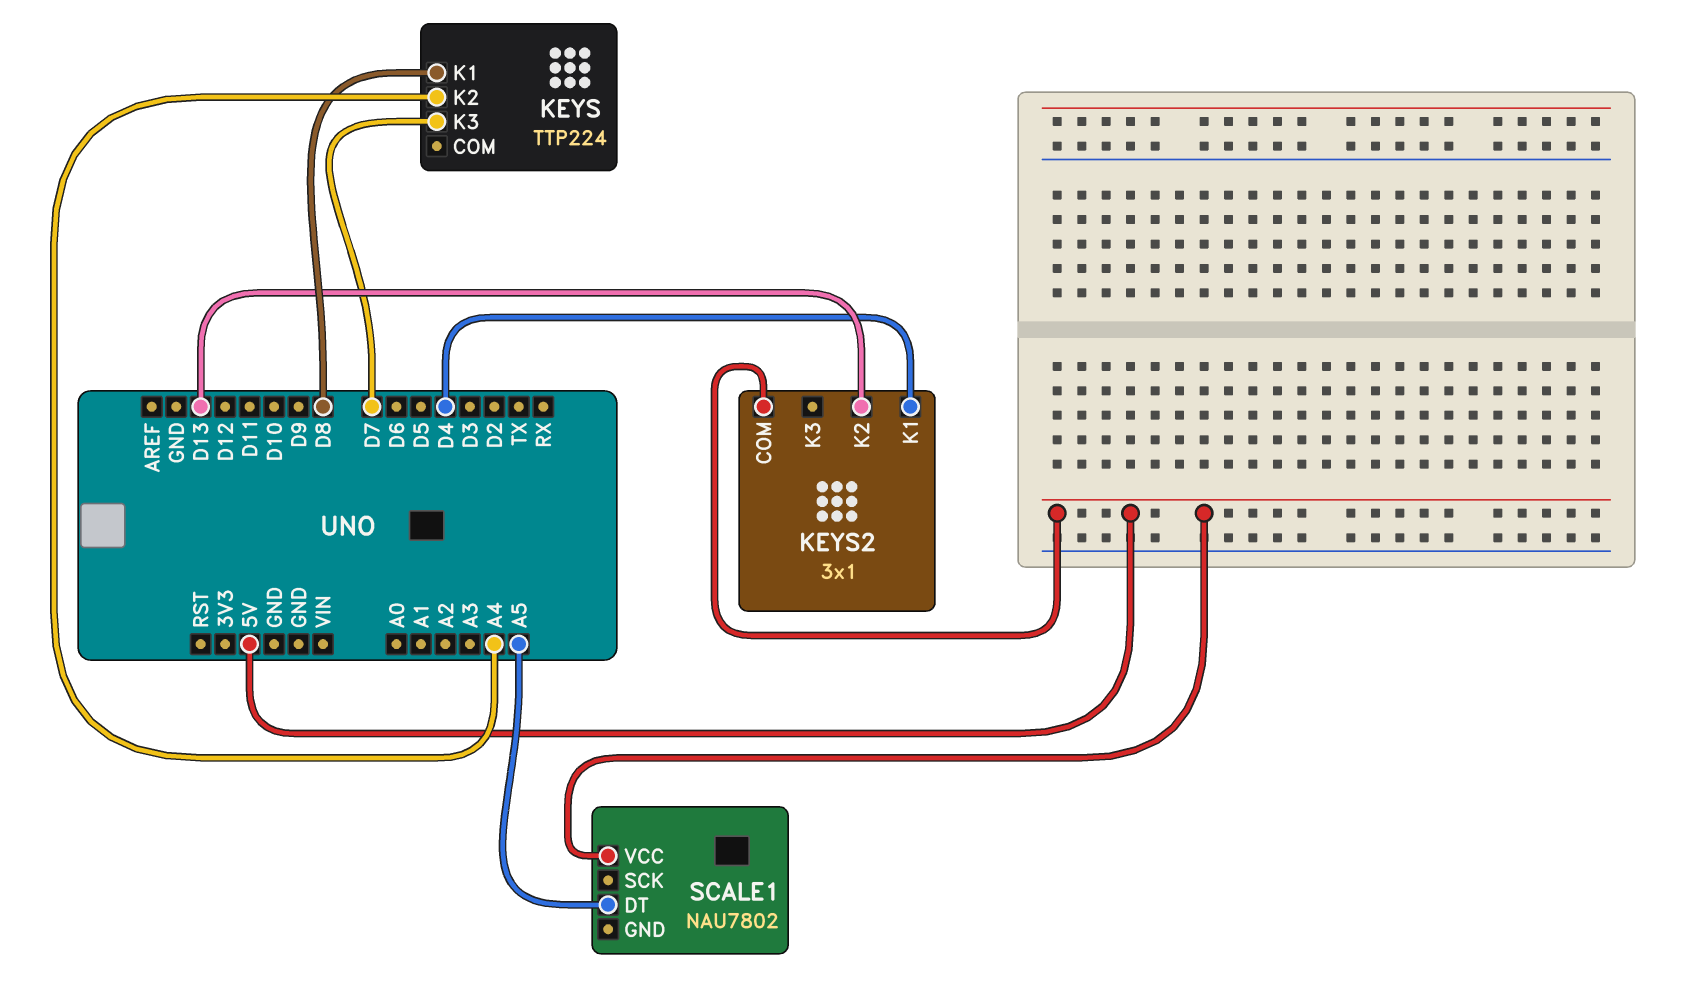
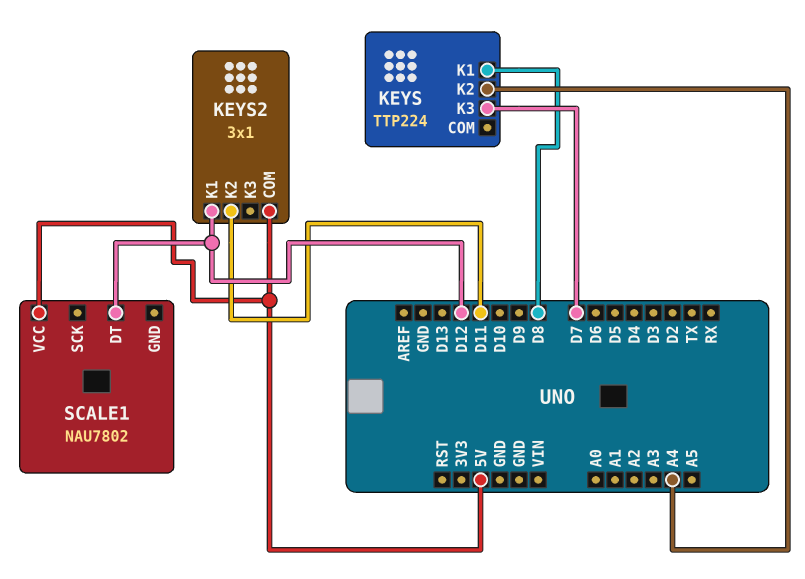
KEYS2 pin K1: D4 -> D12
KEYS2 pin K2: D13 -> D11
SCALE1 pin DT: A5 -> D12

